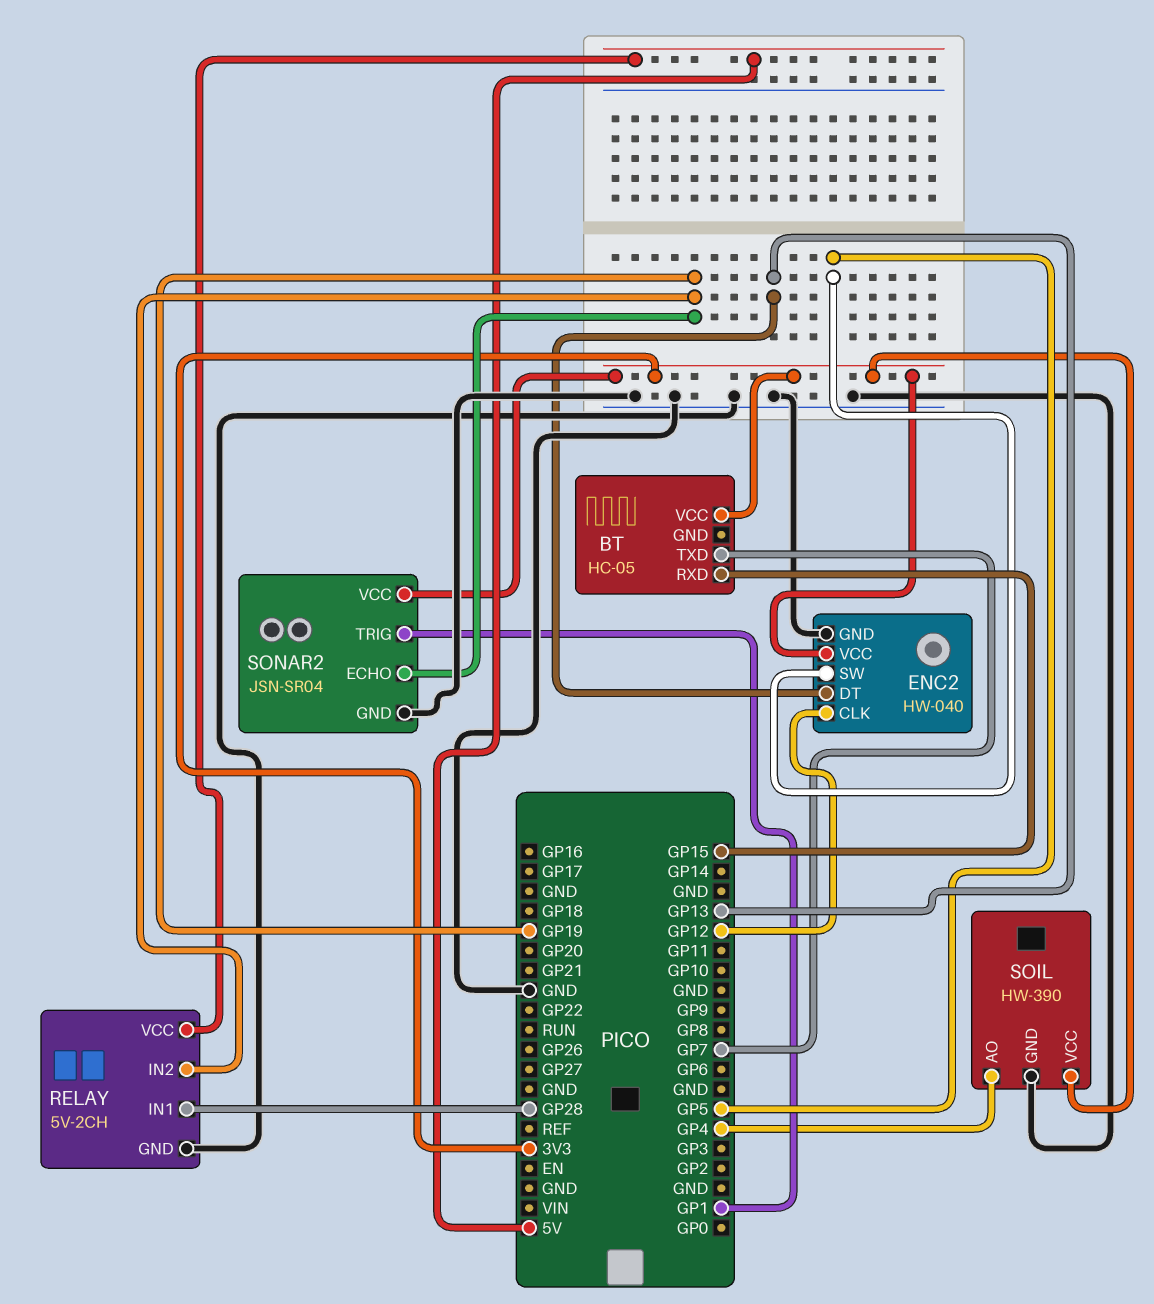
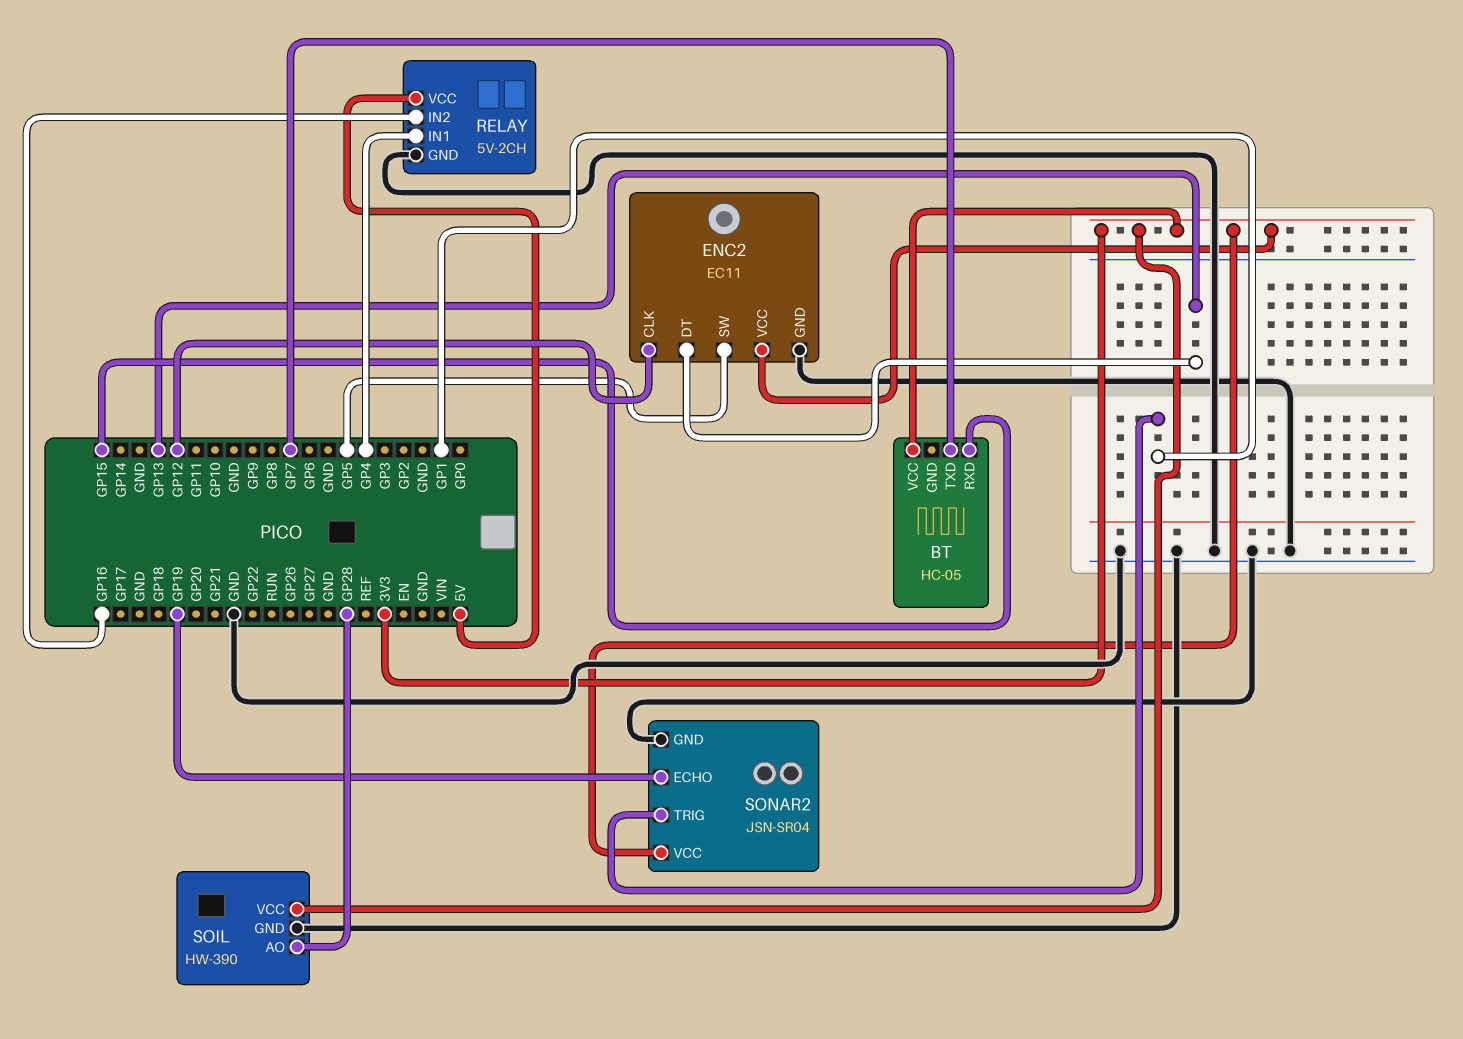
ENC2: HW-040 -> EC11
RELAY pin IN1: GP28 -> GP4
RELAY pin IN2: GP19 -> GP16
SOIL pin AO: GP4 -> GP28

